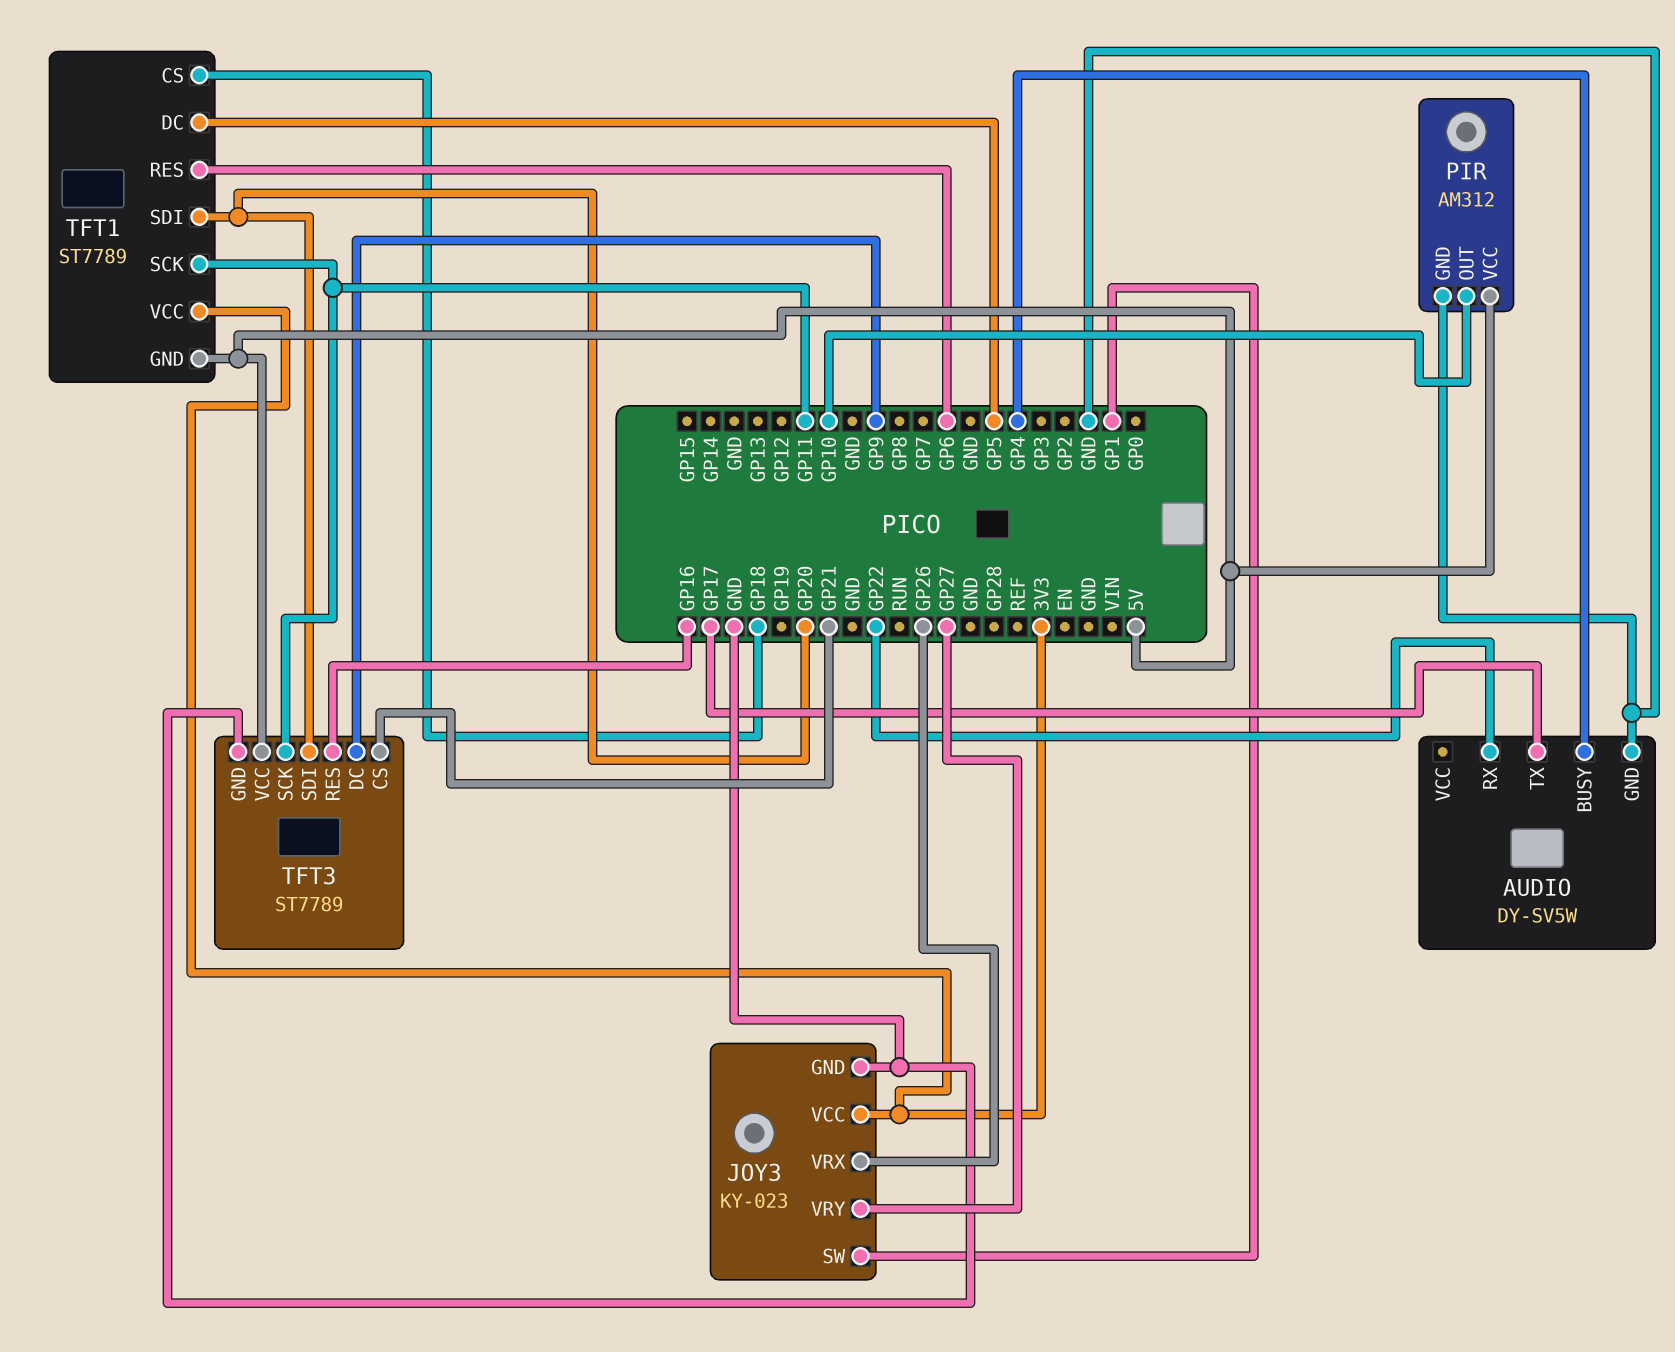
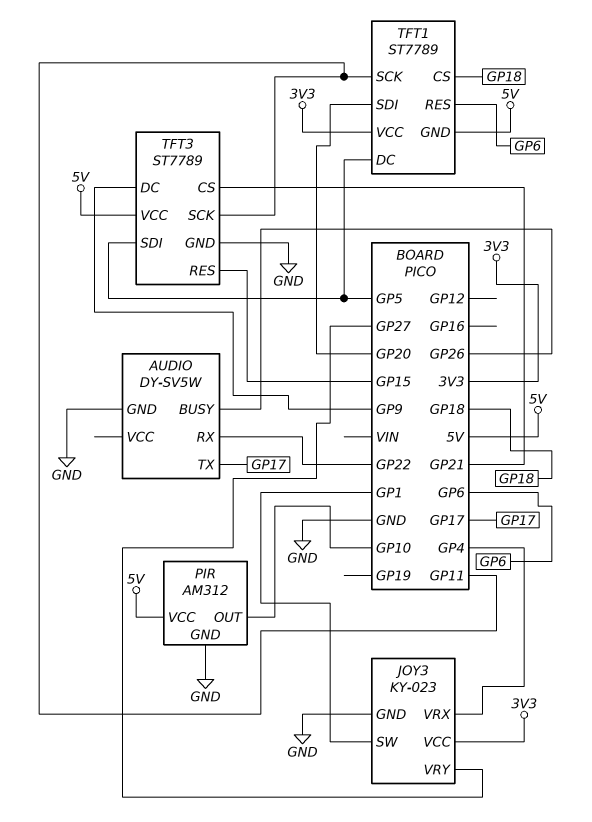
AUDIO pin BUSY: GP4 -> GP26
JOY3 pin VRX: GP26 -> GP4
TFT3 pin RES: GP16 -> GP15
TFT3 pin SDI: GP20 -> GP5

